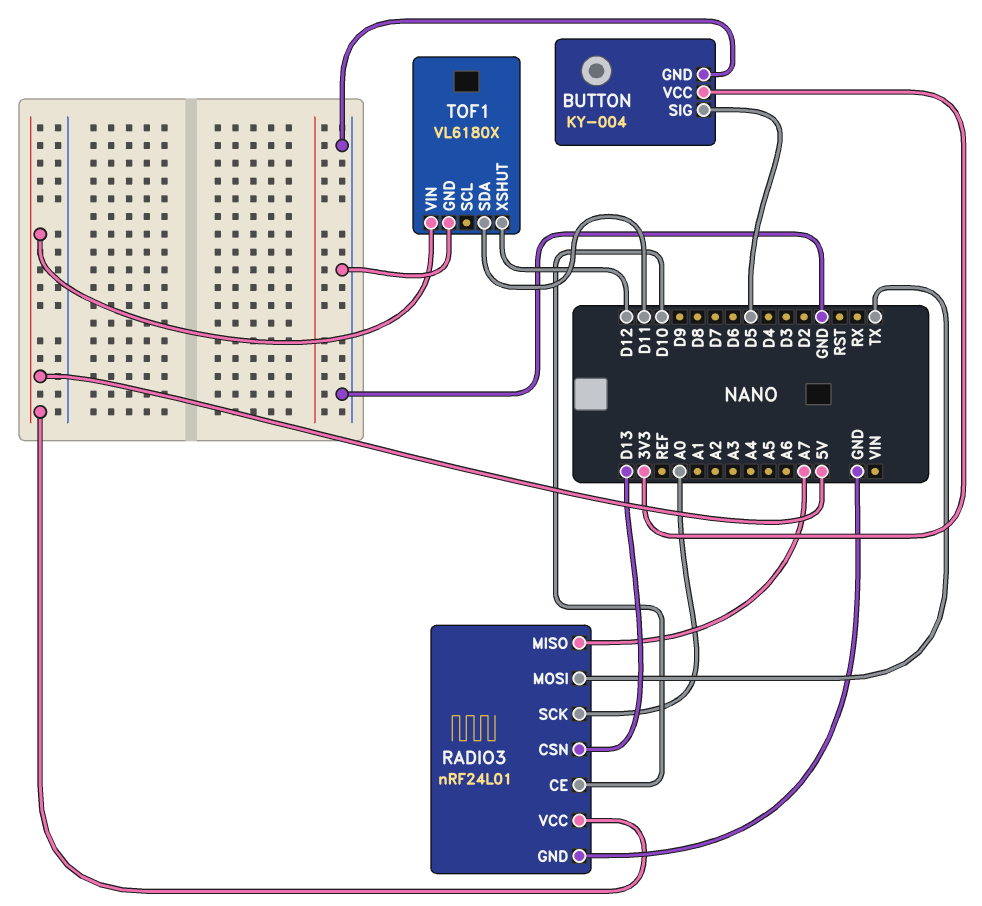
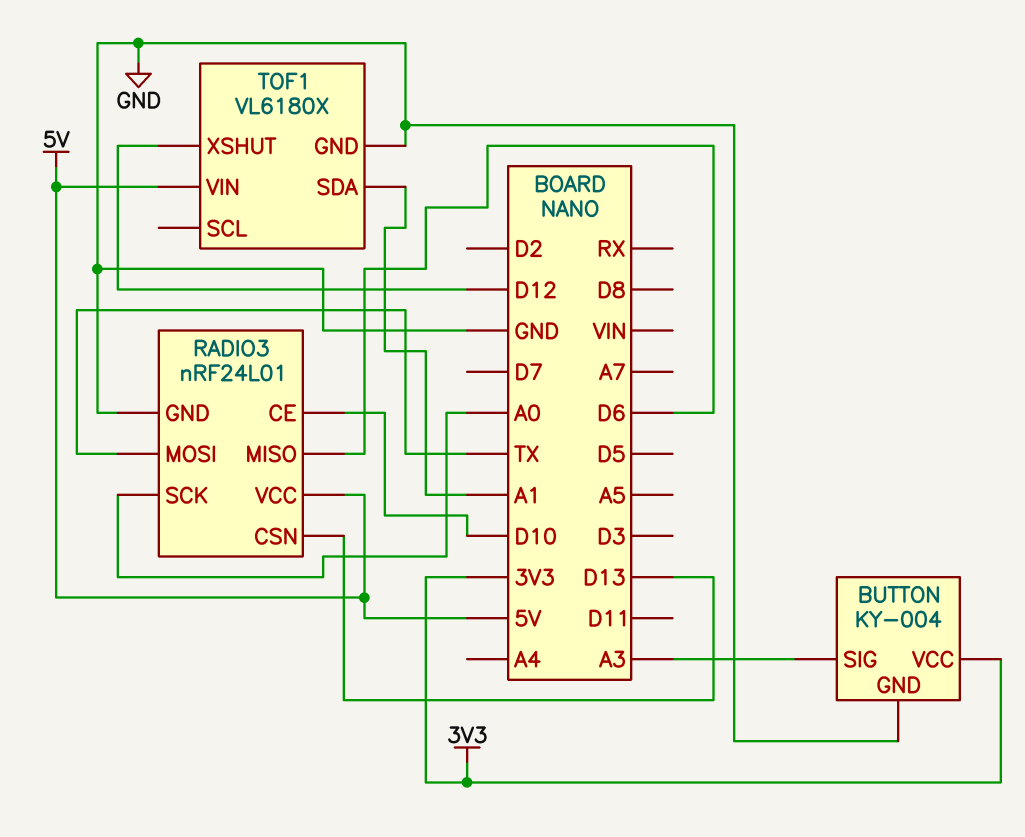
BUTTON pin SIG: D5 -> A3
RADIO3 pin MISO: A7 -> D6
TOF1 pin SDA: D11 -> A1

